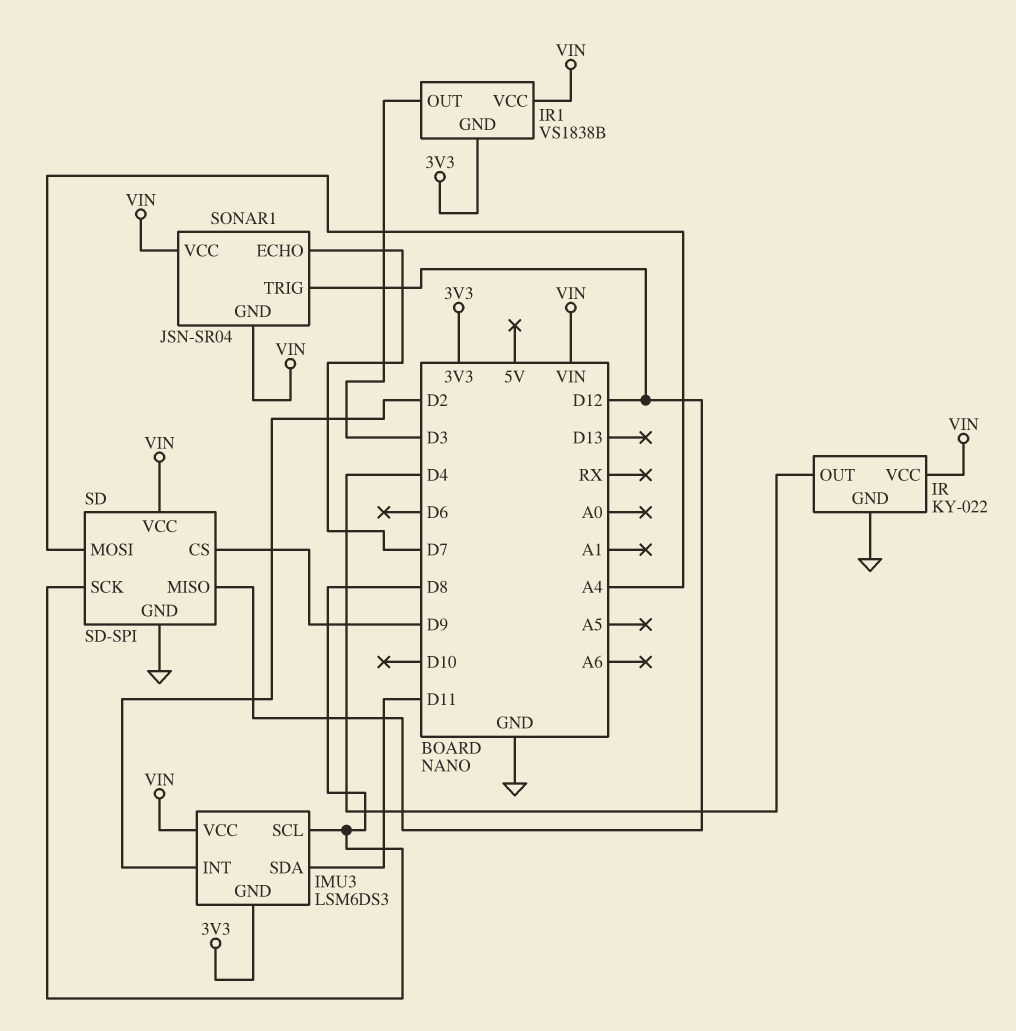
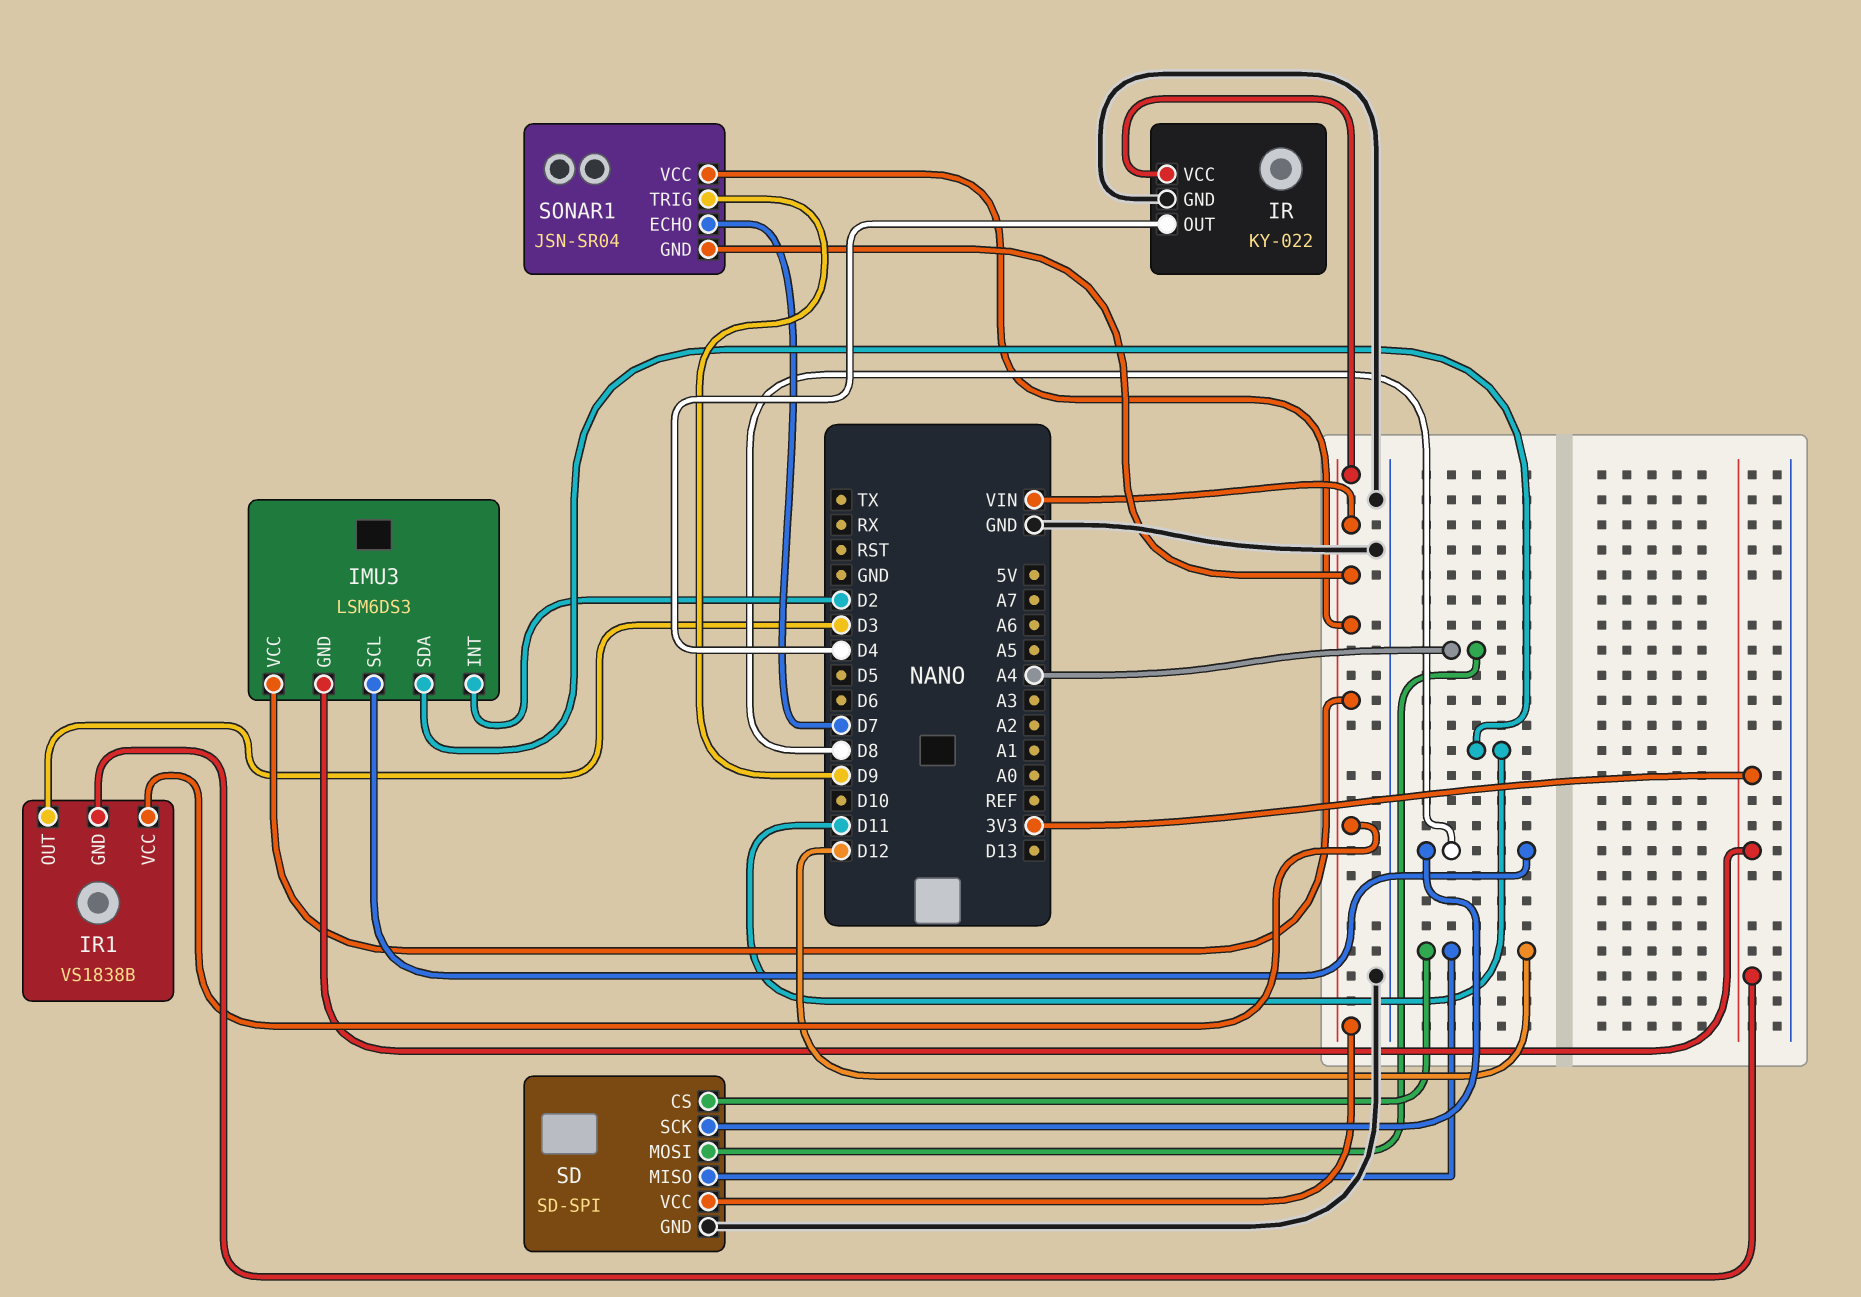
SD pin CS: D9 -> D12
SONAR1 pin TRIG: D12 -> D9

